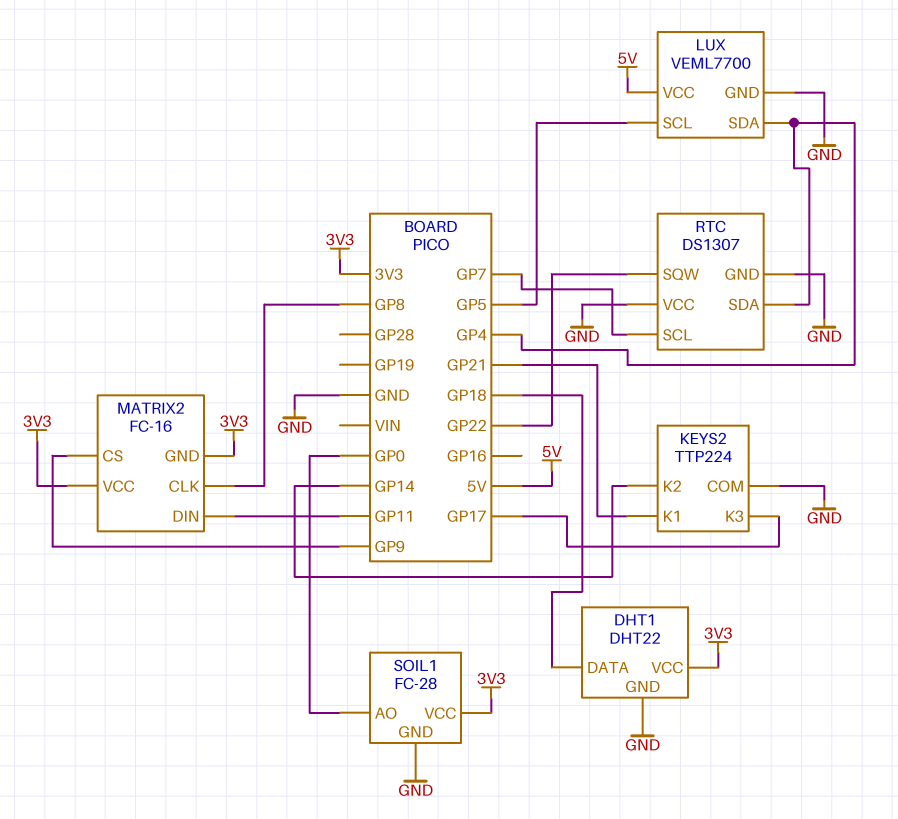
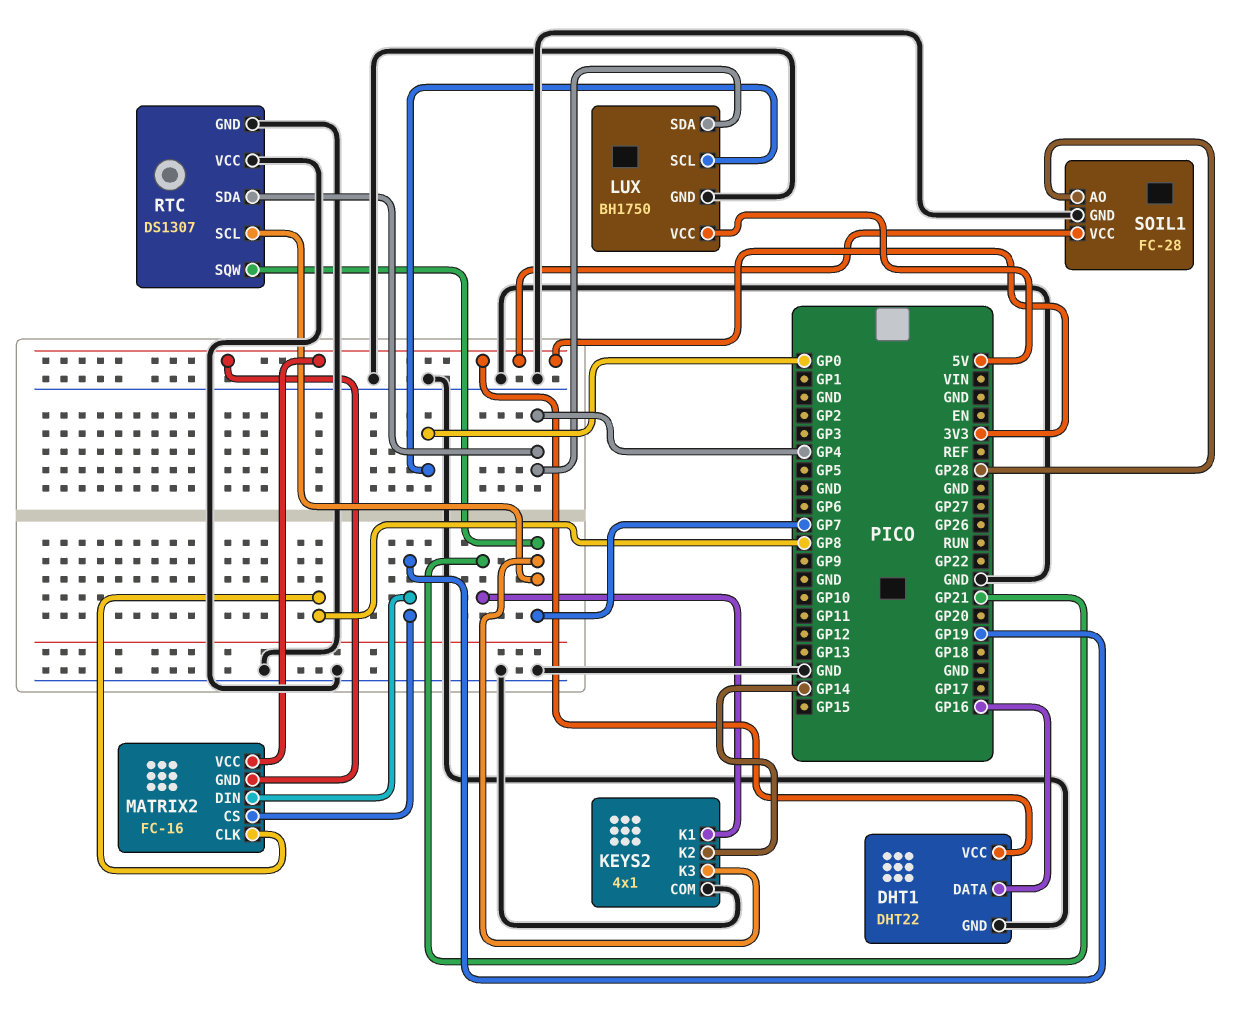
DHT1 pin DATA: GP18 -> GP16
KEYS2: TTP224 -> 4x1
KEYS2 pin K3: GP17 -> GP7
LUX: VEML7700 -> BH1750
LUX pin SCL: GP5 -> GP0
MATRIX2 pin CS: GP9 -> GP19
MATRIX2 pin DIN: GP11 -> GP19
RTC pin SQW: GP22 -> GP7
SOIL1 pin AO: GP0 -> GP28

